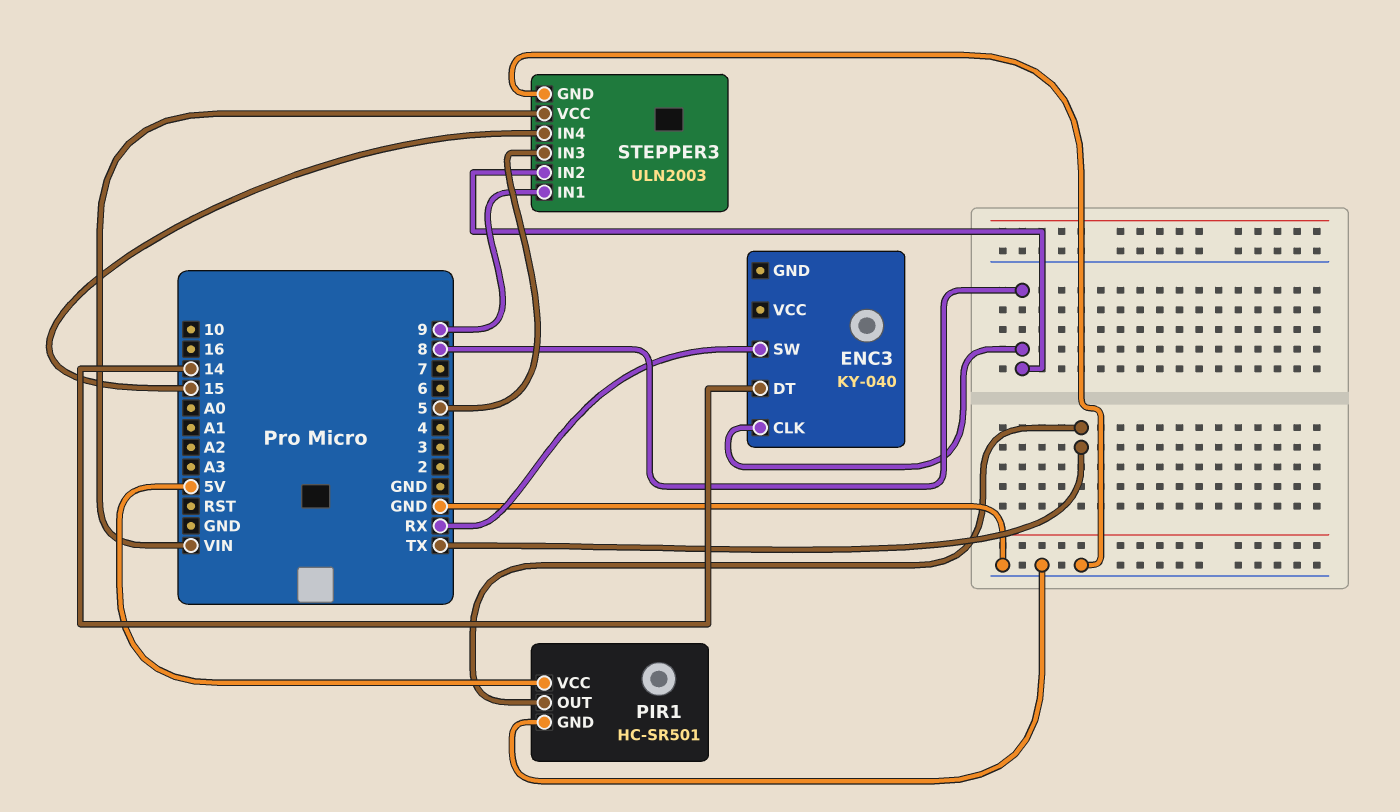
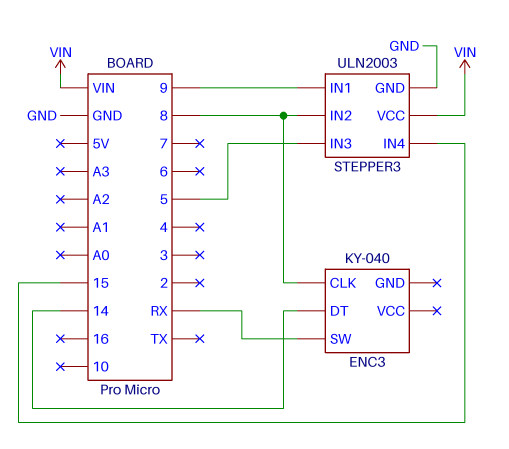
PIR1: HC-SR501 -> none
PIR1 pin GND: GND -> none
PIR1 pin OUT: TX -> none
PIR1 pin VCC: 5V -> none

